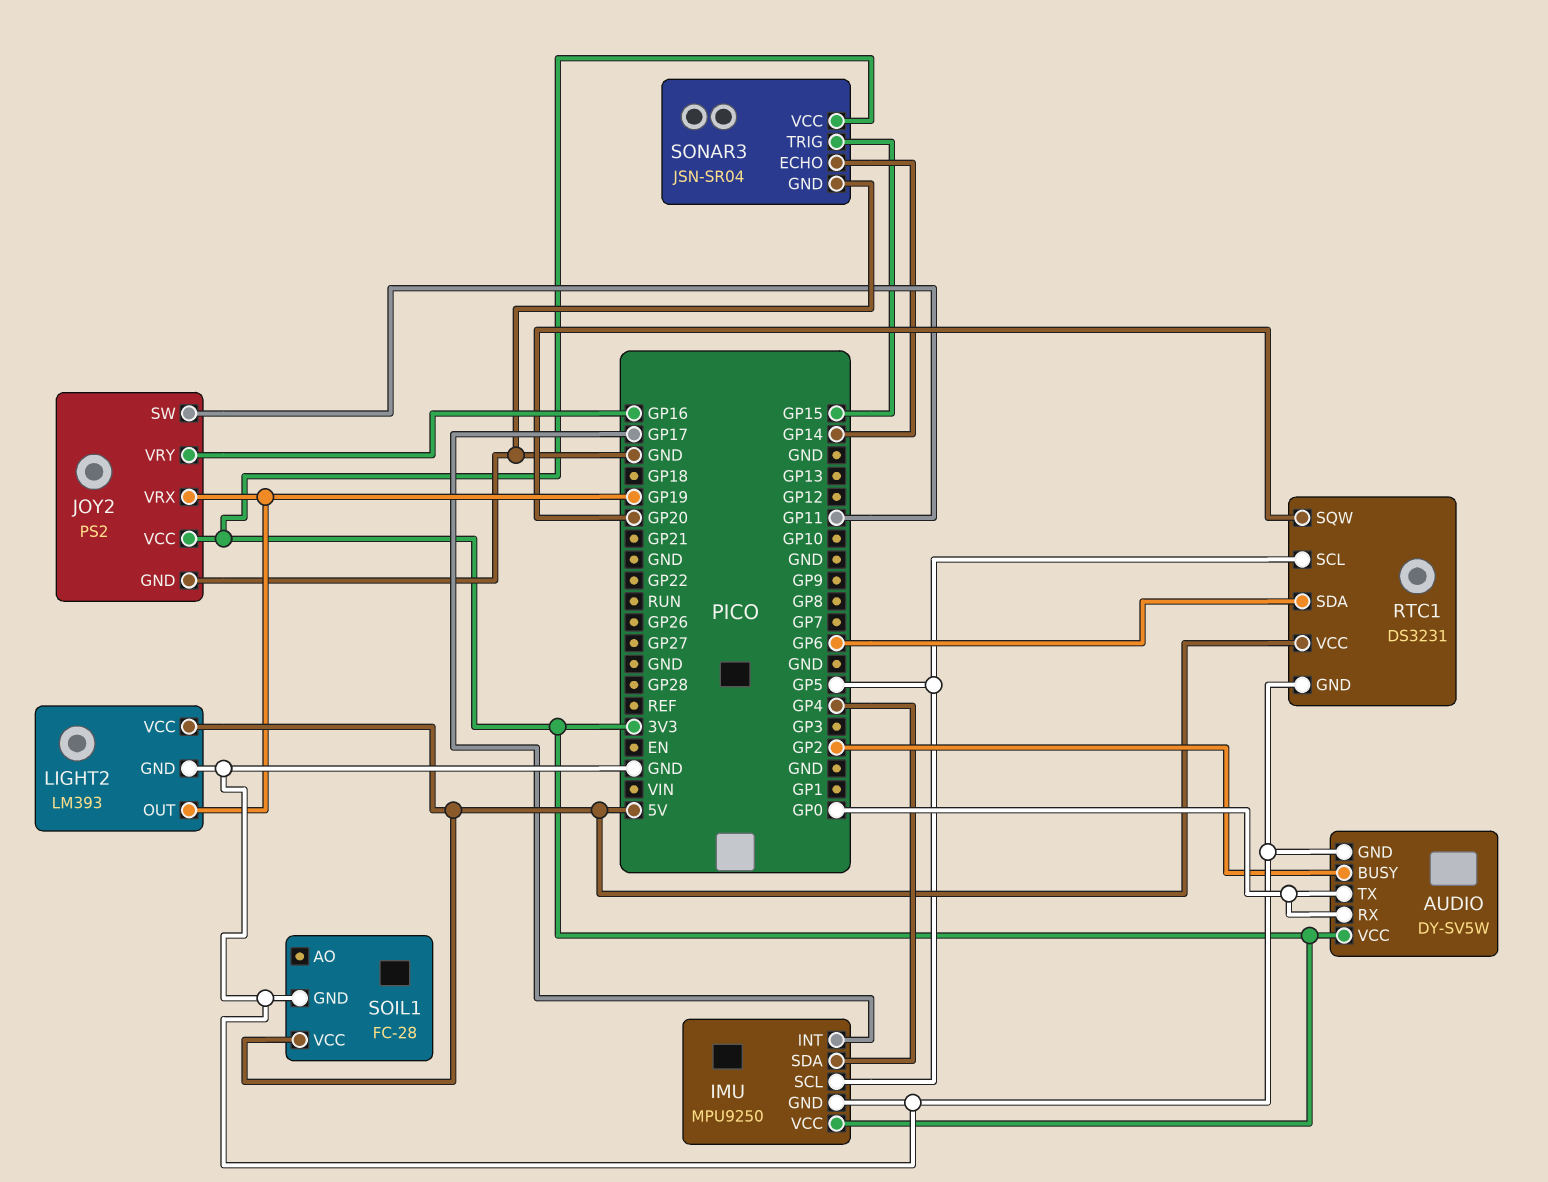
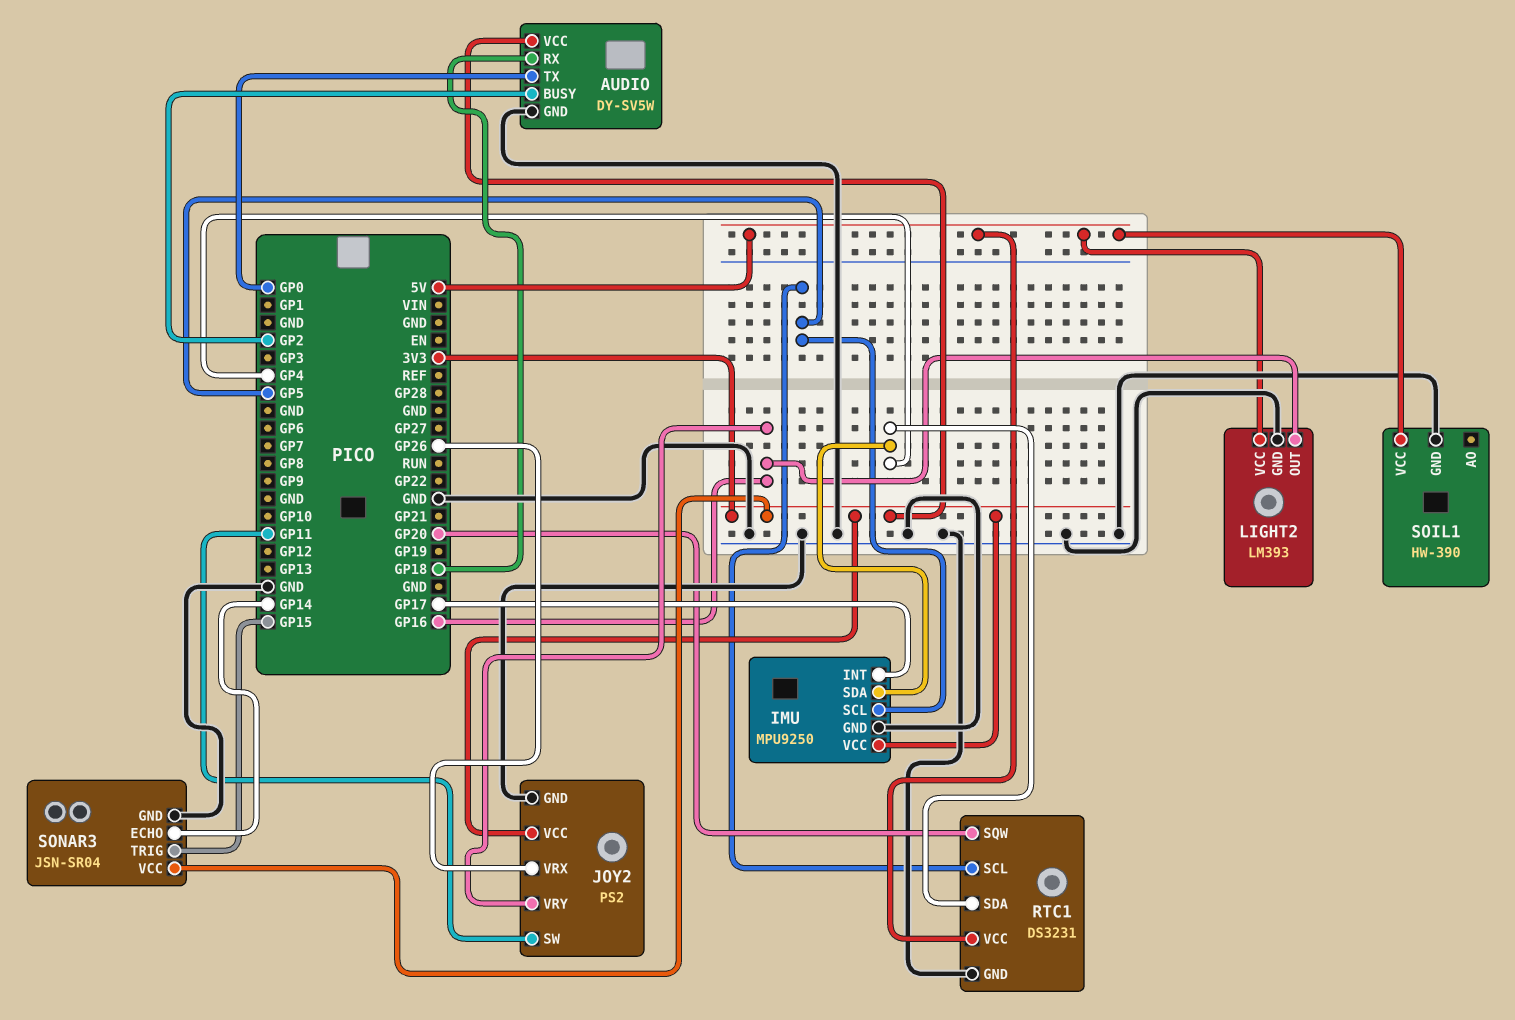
AUDIO pin RX: GP0 -> GP18
JOY2 pin VRX: GP19 -> GP26
LIGHT2 pin OUT: GP19 -> GP16
RTC1 pin SDA: GP6 -> GP4
SOIL1: FC-28 -> HW-390

